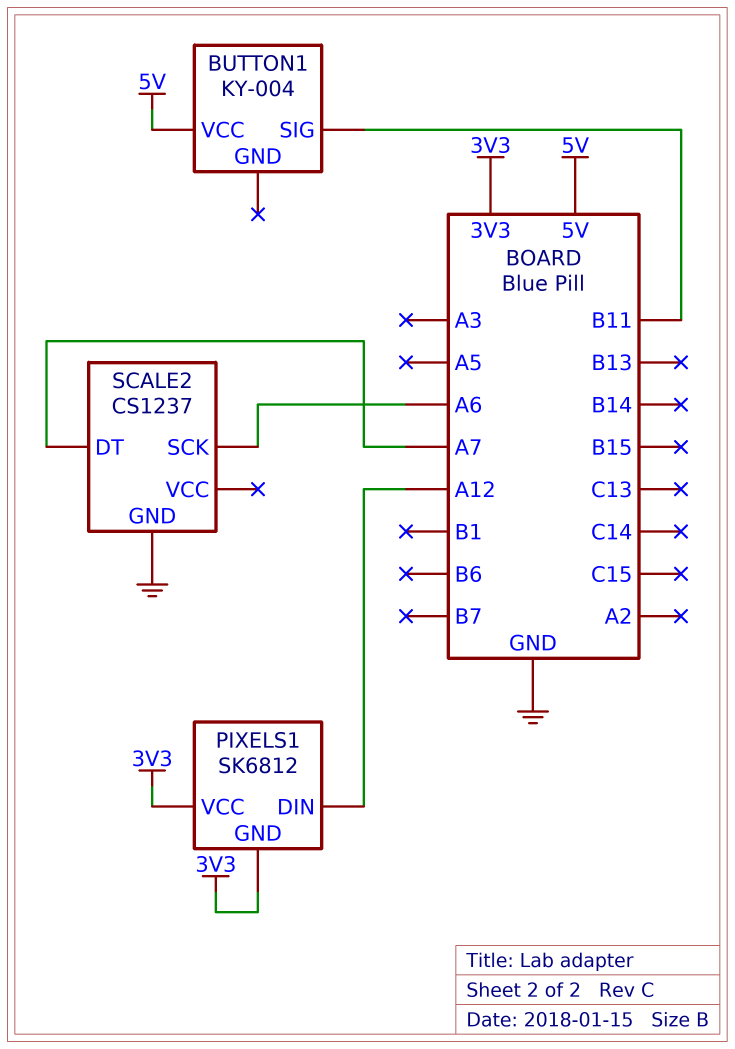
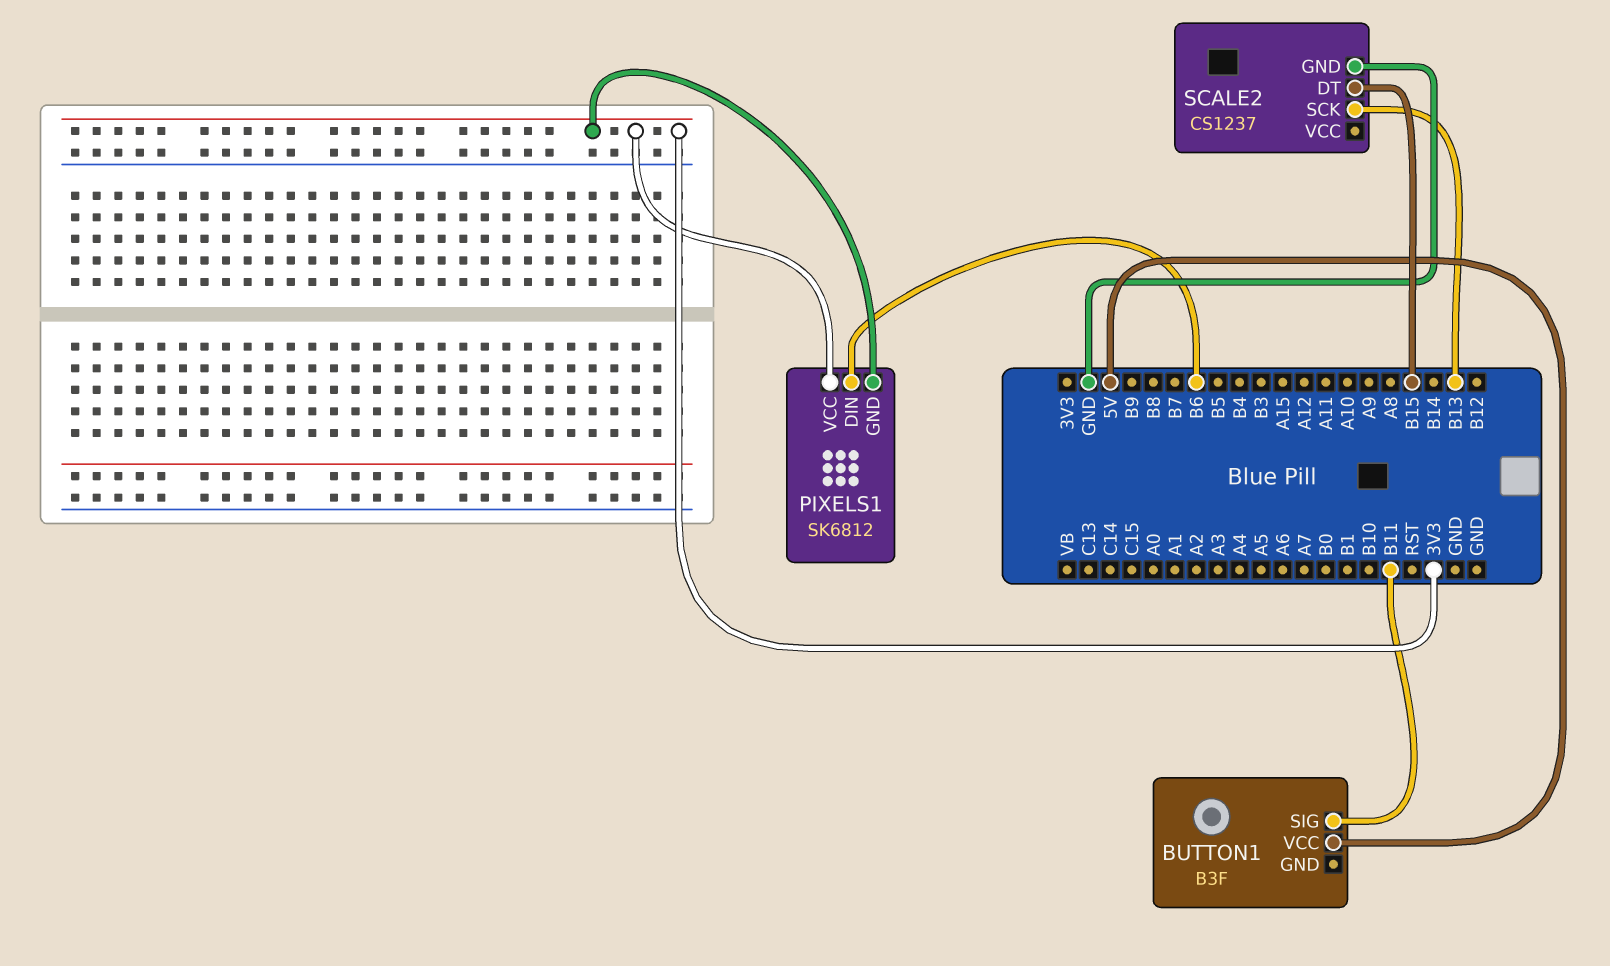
BUTTON1: KY-004 -> B3F
PIXELS1 pin DIN: A12 -> B6
SCALE2 pin DT: A7 -> B15
SCALE2 pin SCK: A6 -> B13

